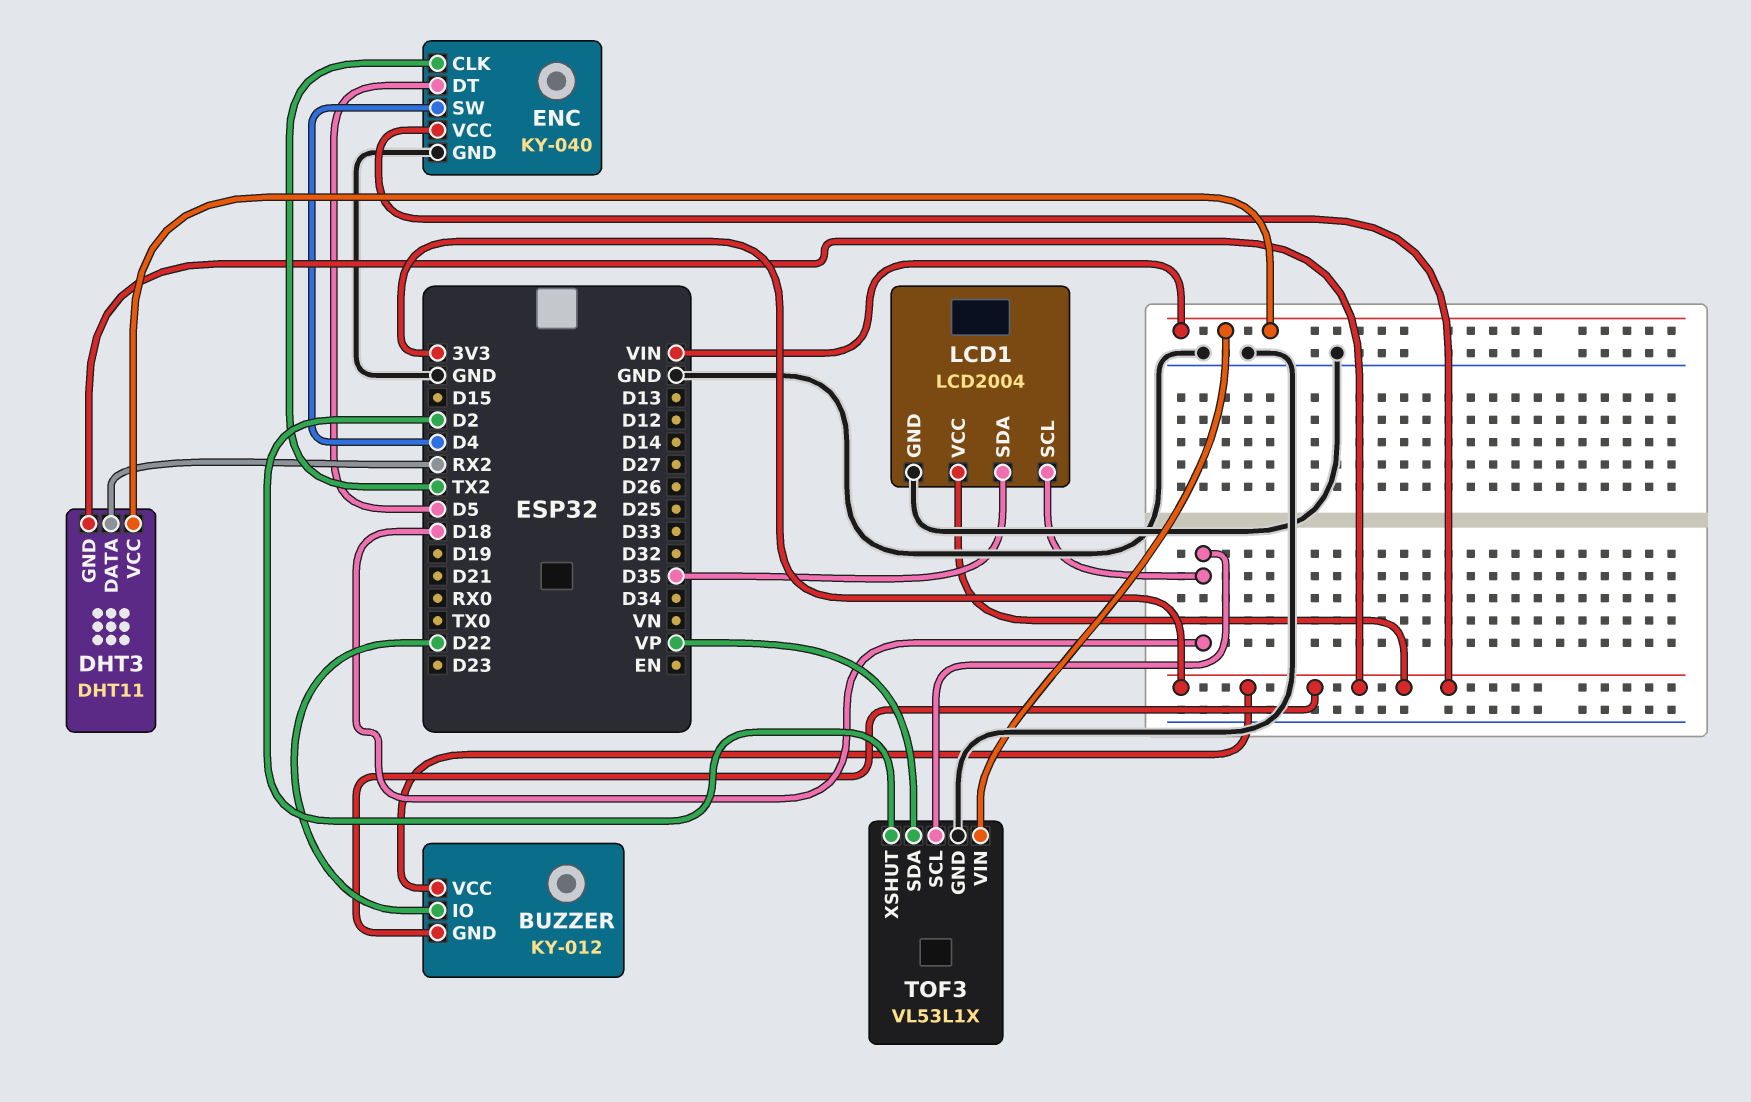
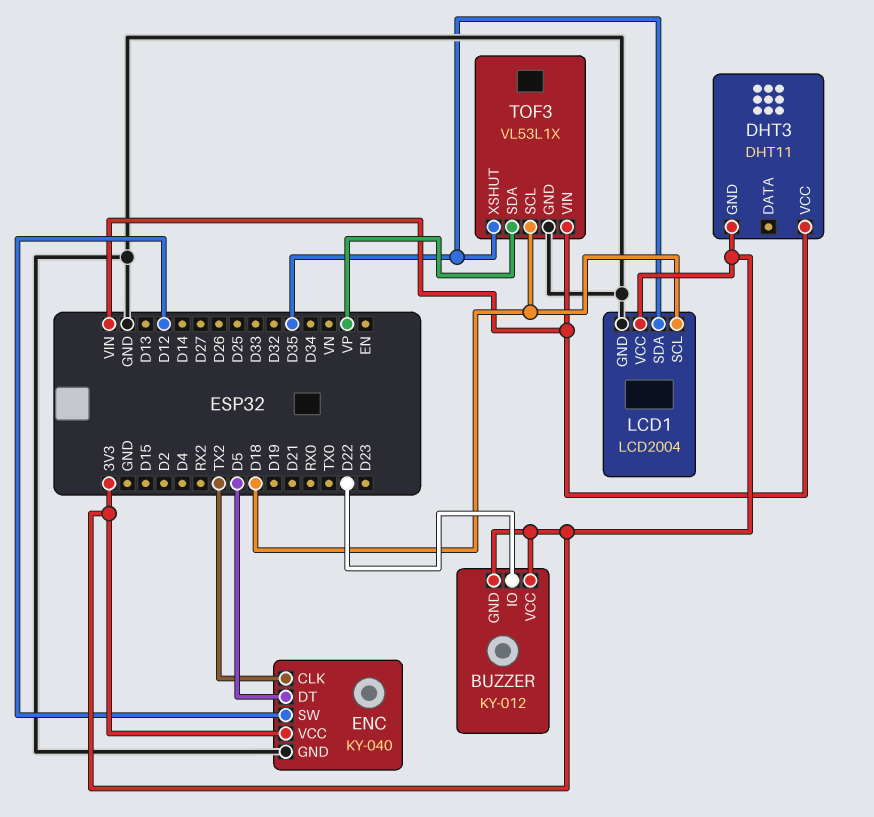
DHT3 pin DATA: RX2 -> none
ENC pin SW: D4 -> D12
TOF3 pin XSHUT: D2 -> D35

